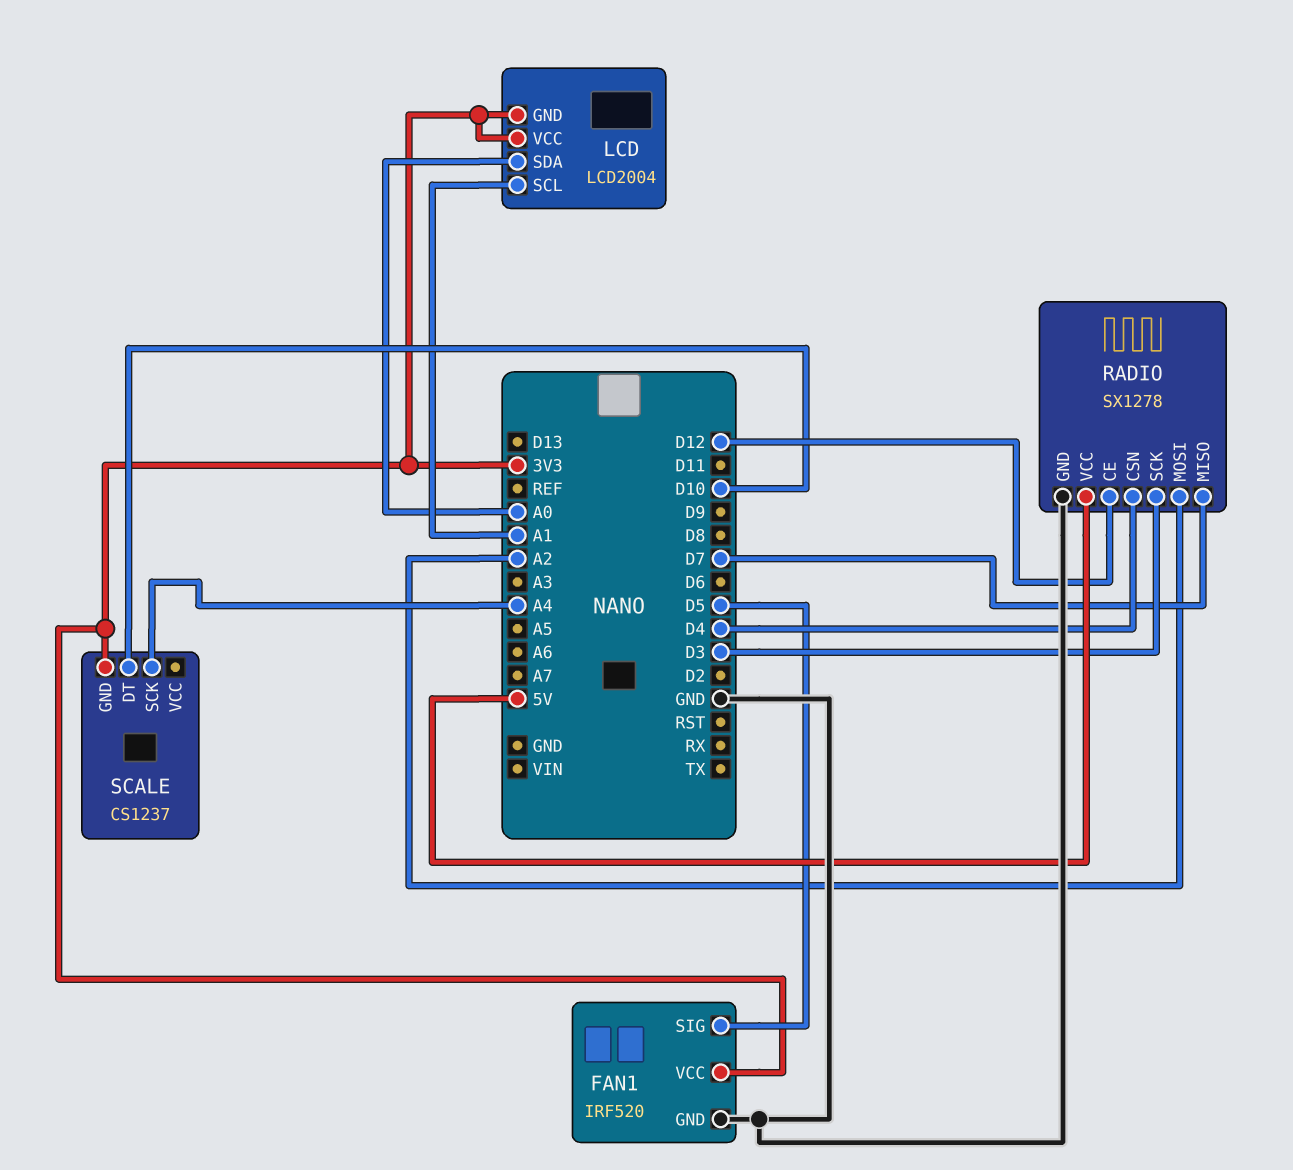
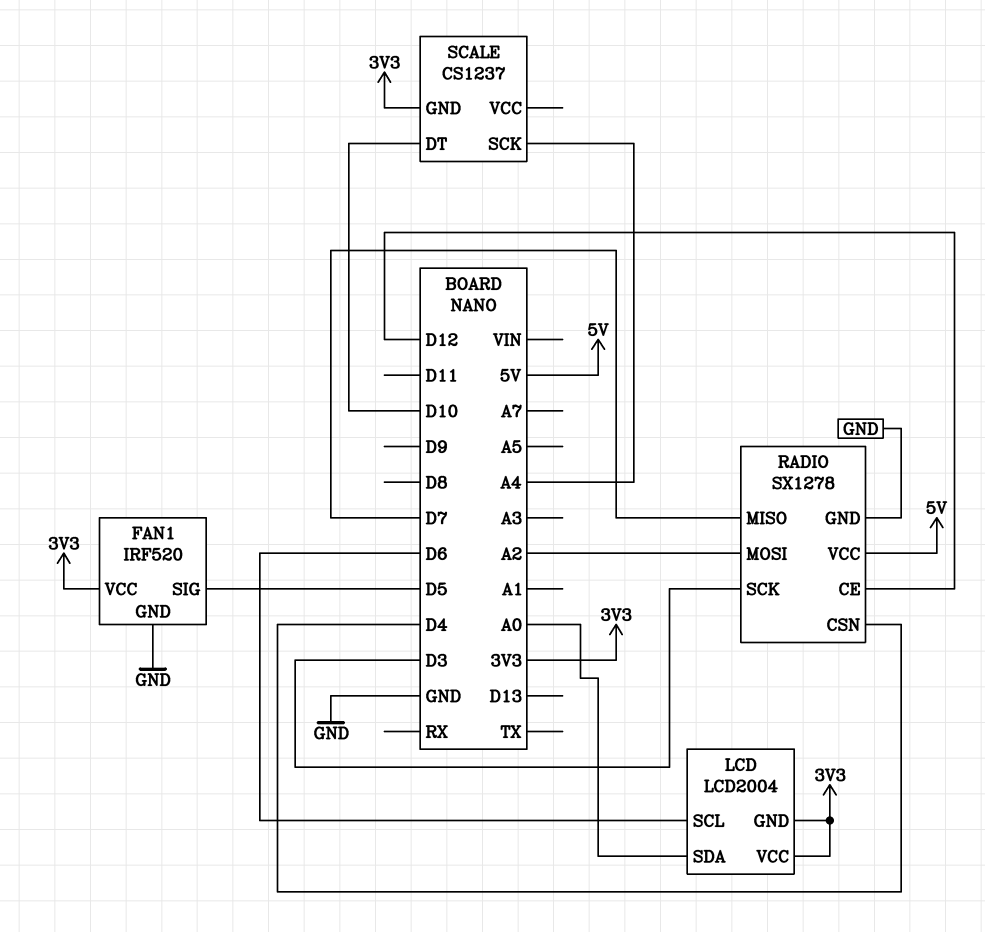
LCD pin SCL: A1 -> D6

